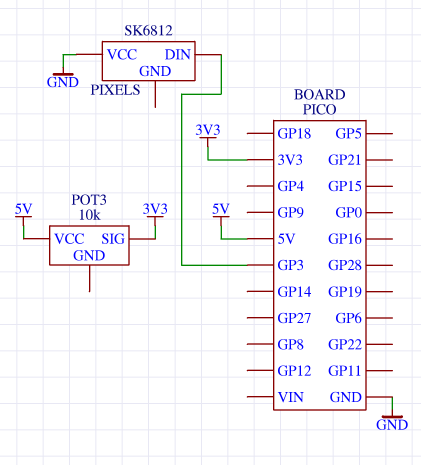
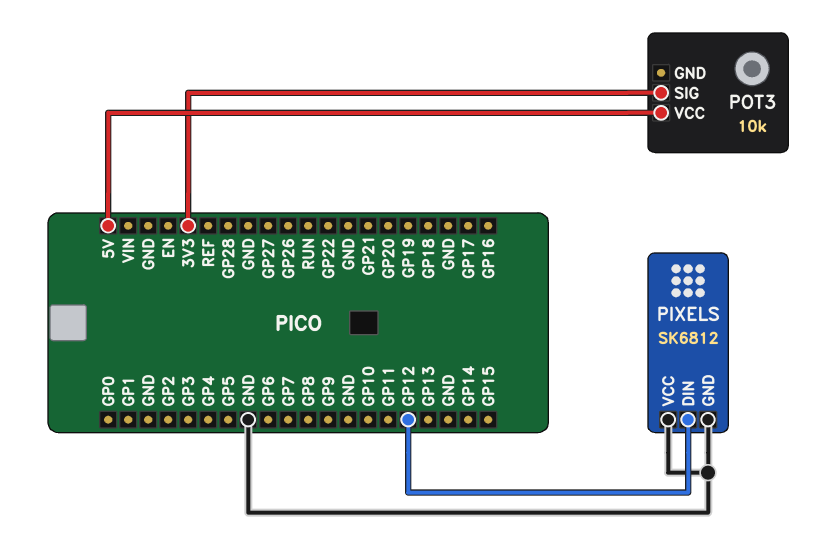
PIXELS pin DIN: GP3 -> GP12
PIXELS pin GND: none -> GND

